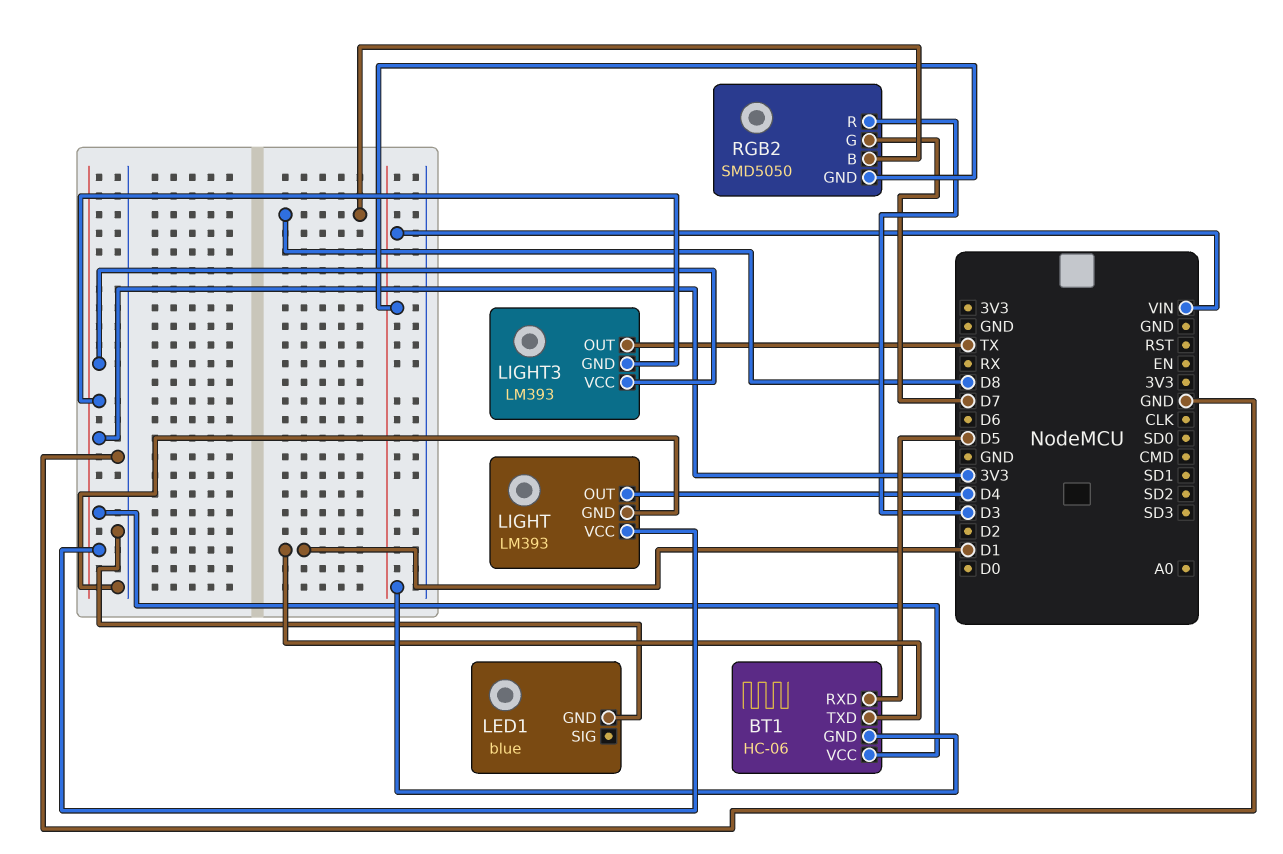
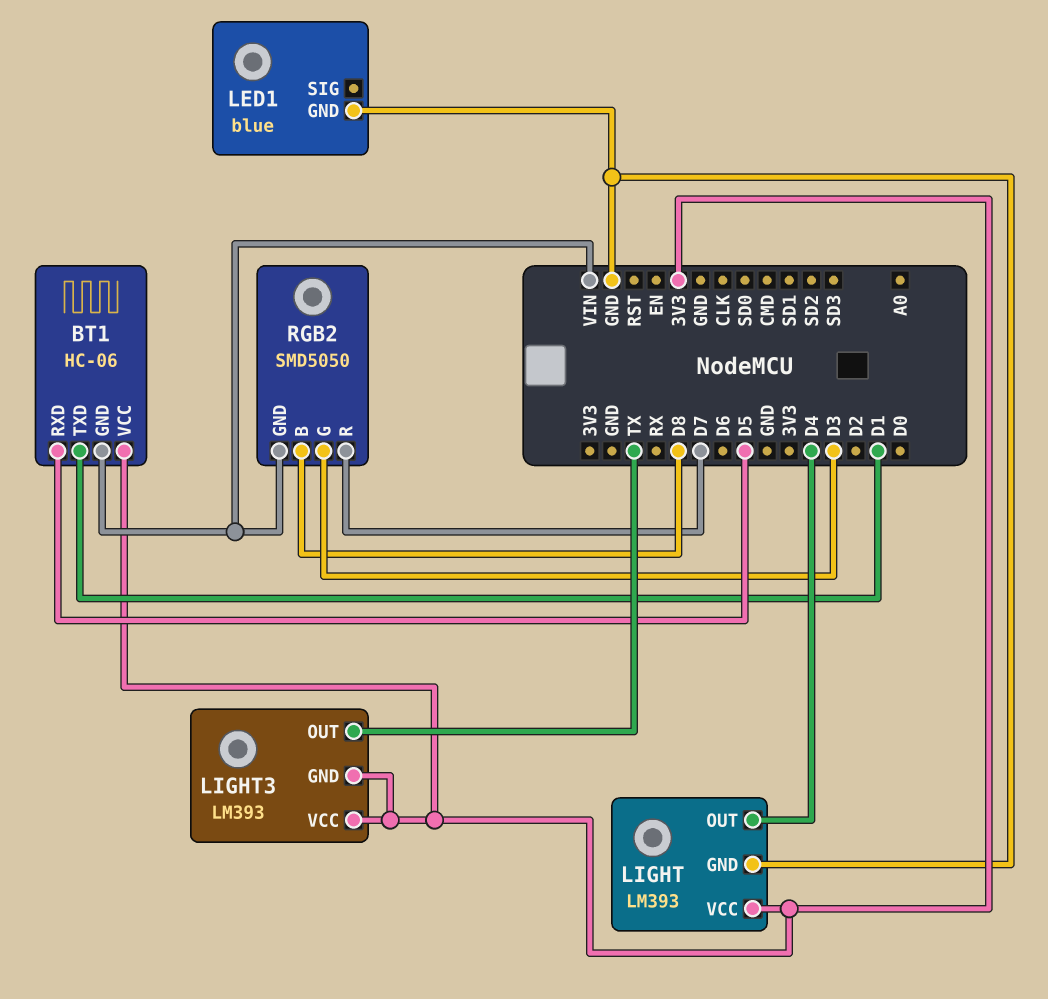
RGB2 pin G: D7 -> D3
RGB2 pin R: D3 -> D7

